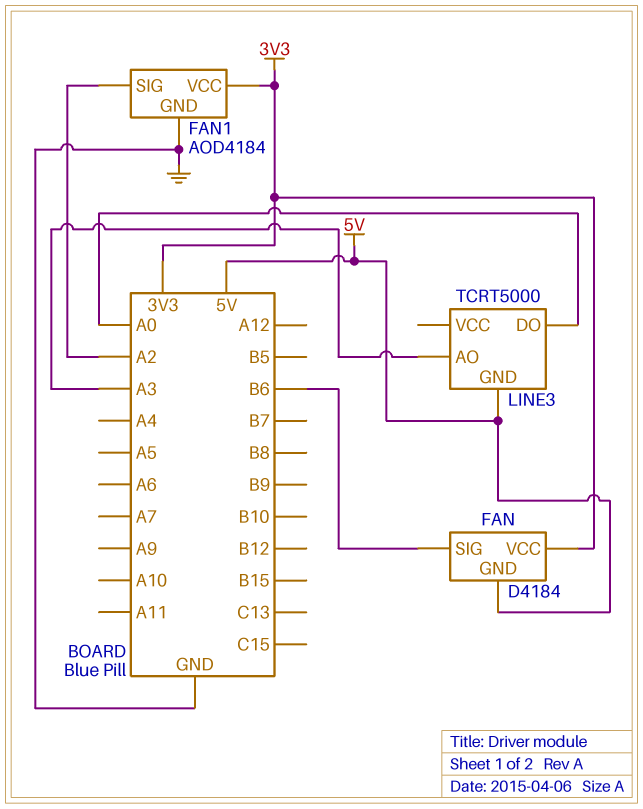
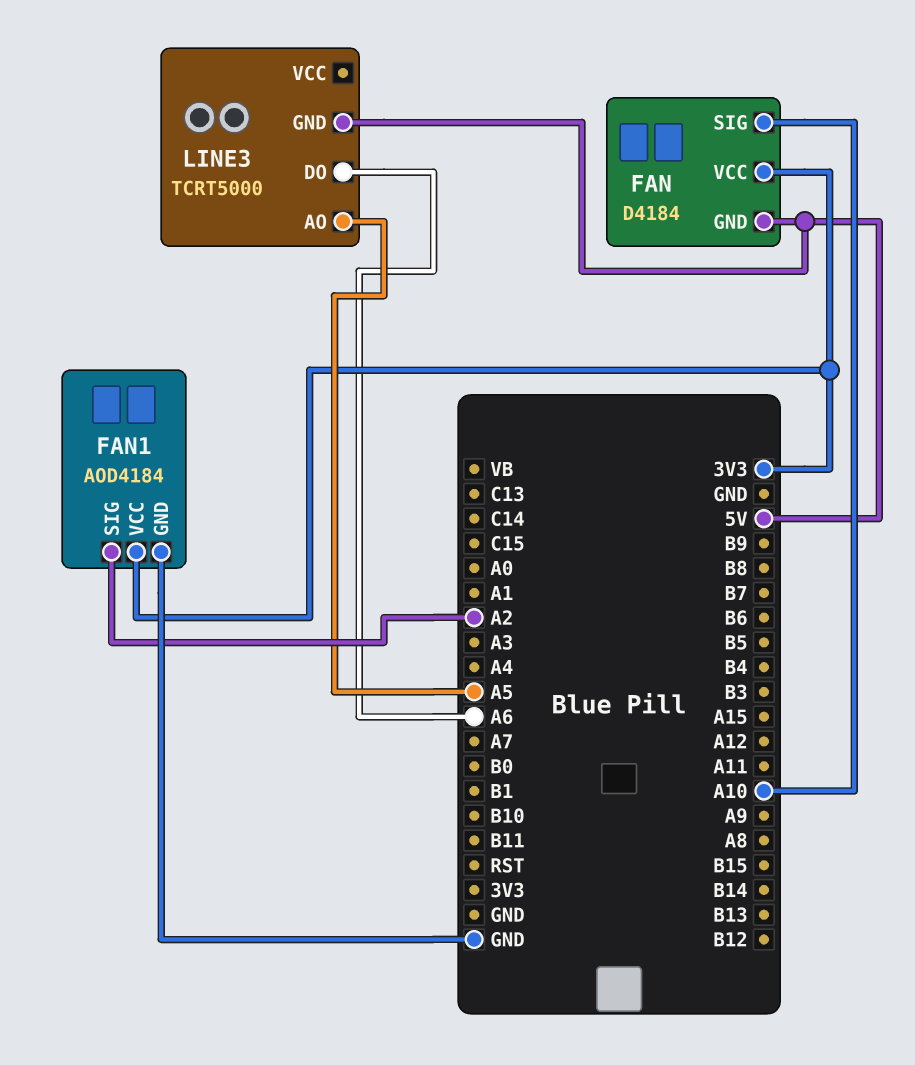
FAN pin SIG: B6 -> A10
LINE3 pin AO: A3 -> A5
LINE3 pin DO: A0 -> A6

